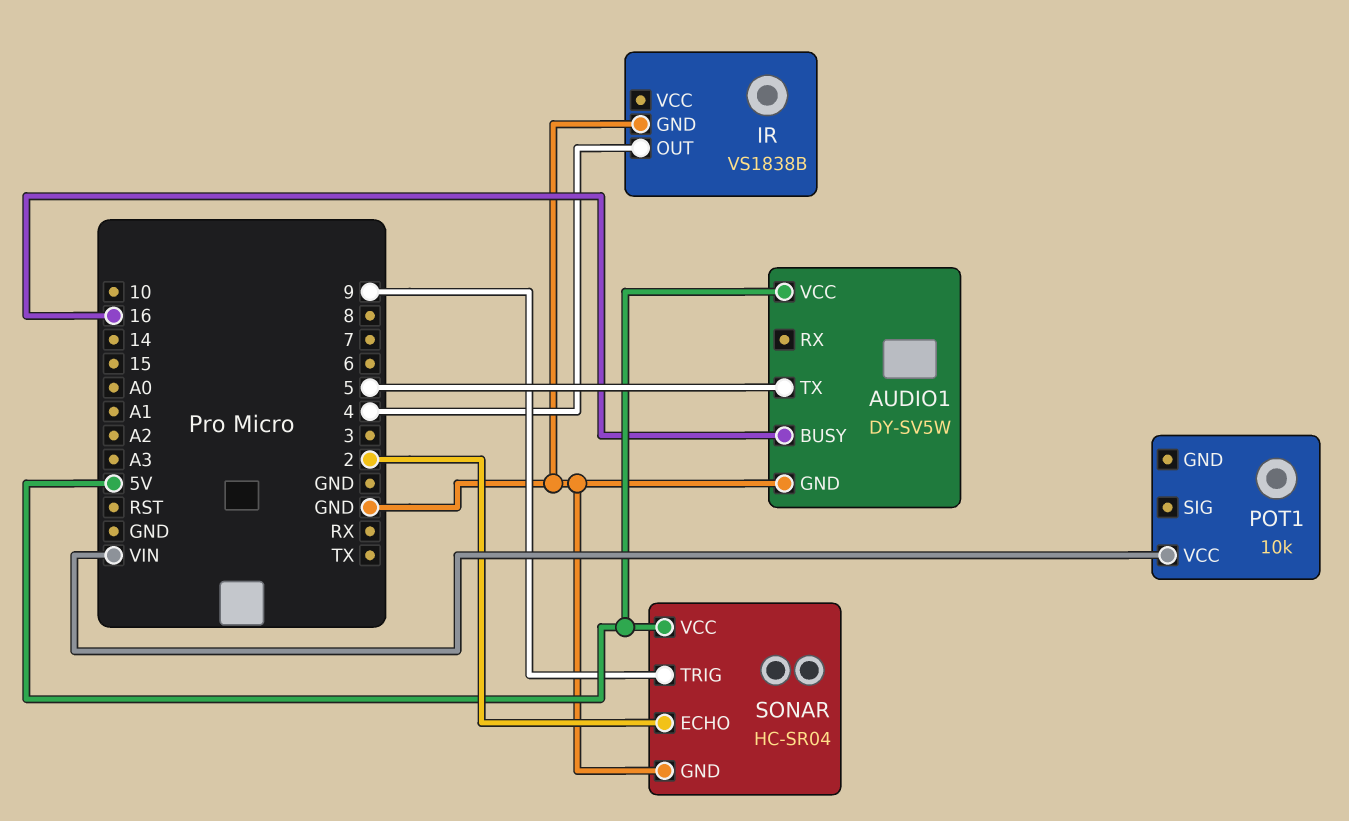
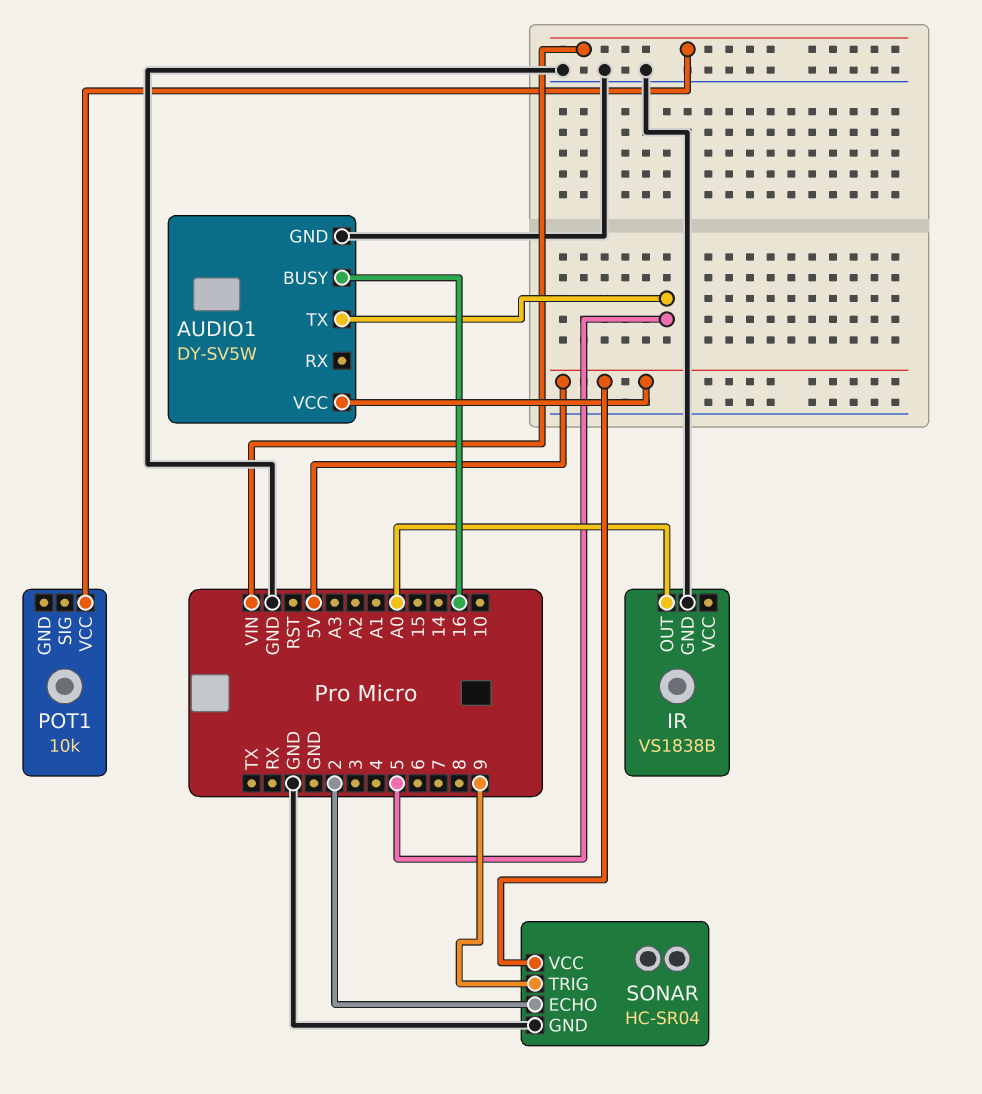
IR pin OUT: 4 -> A0

